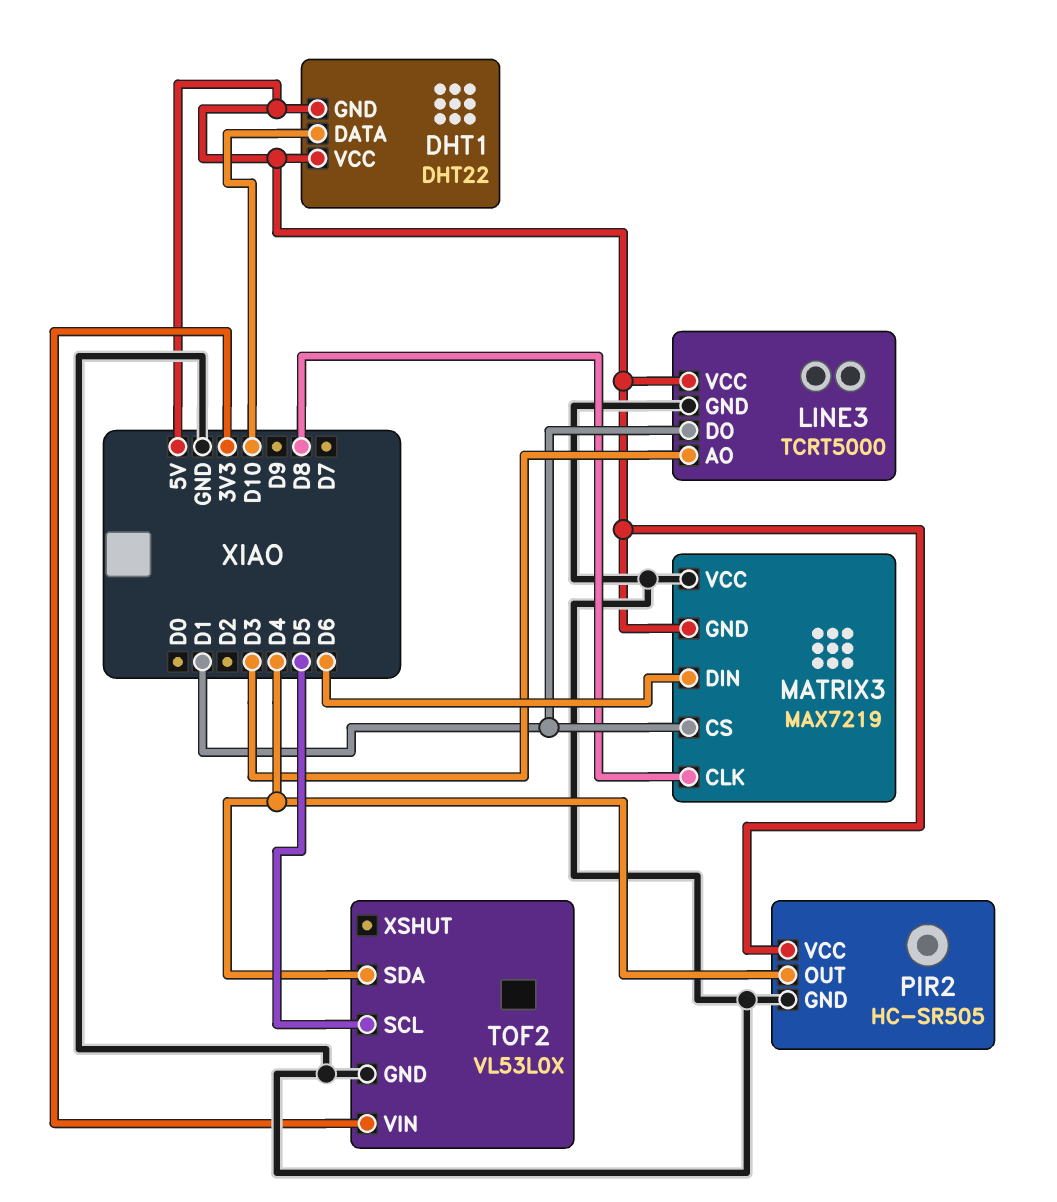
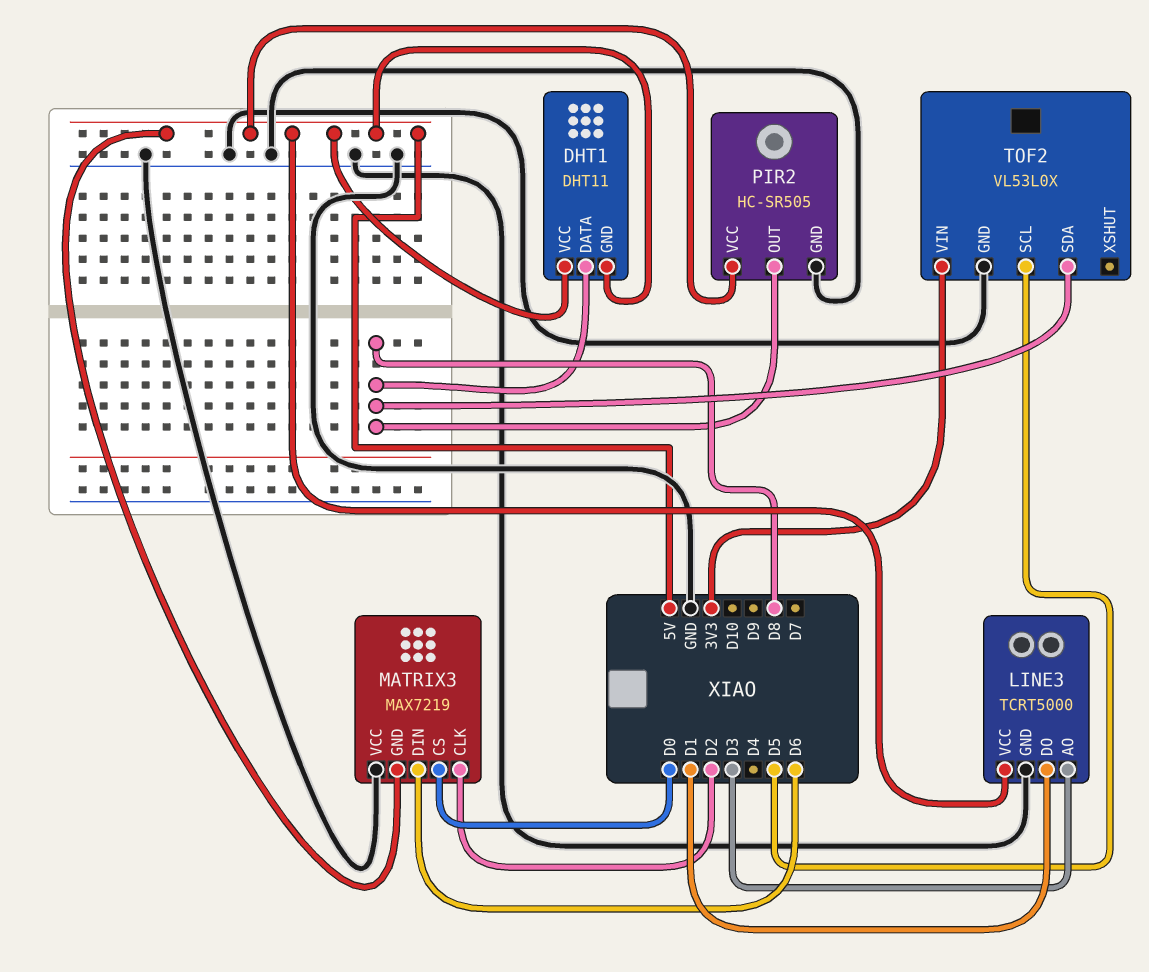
DHT1: DHT22 -> DHT11
DHT1 pin DATA: D10 -> D8
MATRIX3 pin CLK: D8 -> D2
MATRIX3 pin CS: D1 -> D0
PIR2 pin OUT: D4 -> D8
TOF2 pin SDA: D4 -> D8

